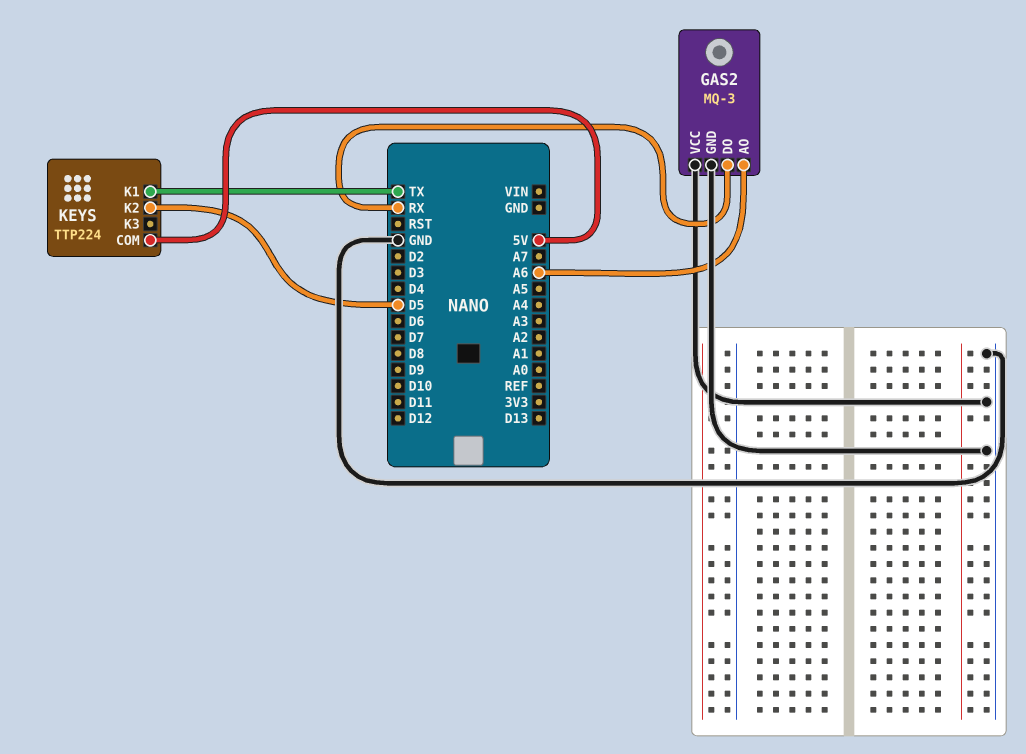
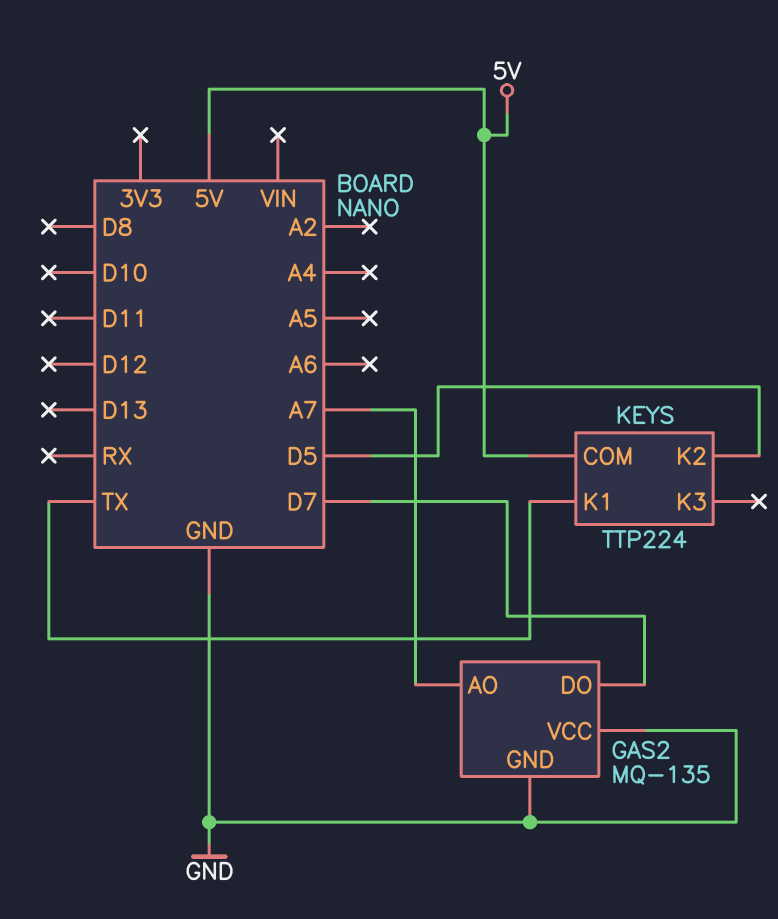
GAS2: MQ-3 -> MQ-135
GAS2 pin AO: A6 -> A7
GAS2 pin DO: RX -> D7

